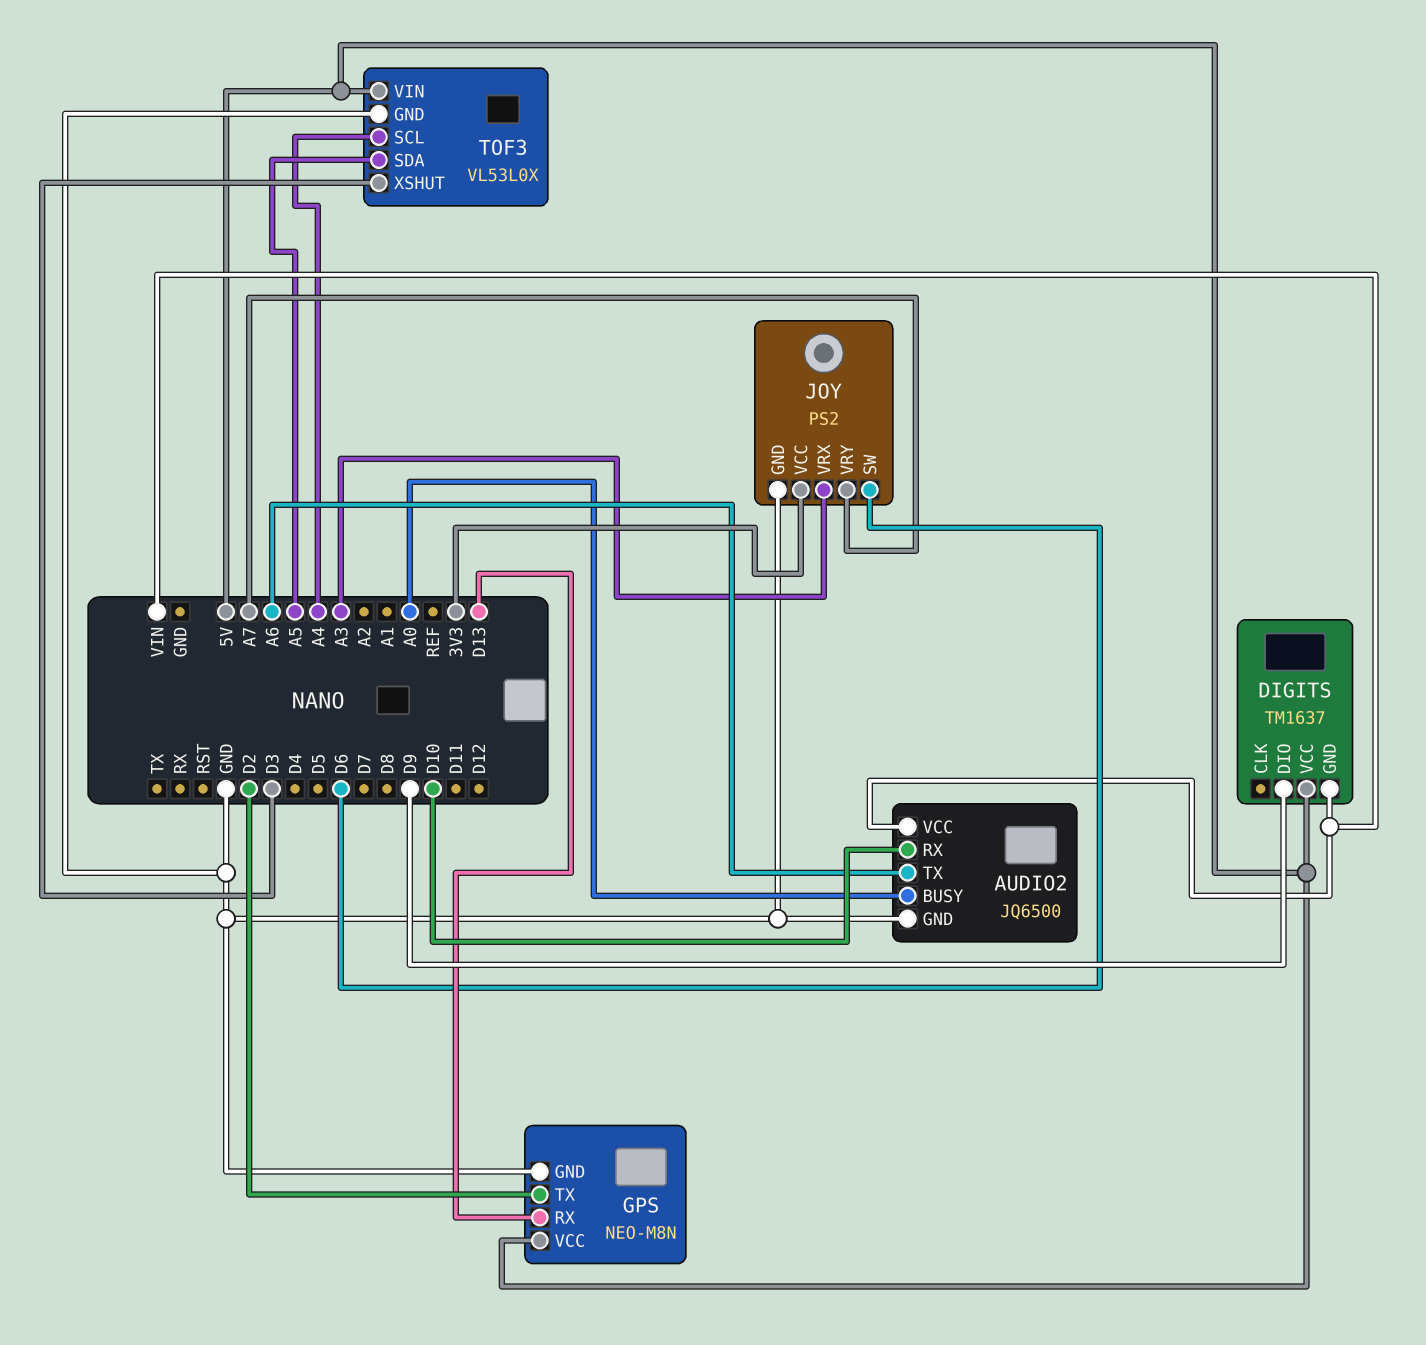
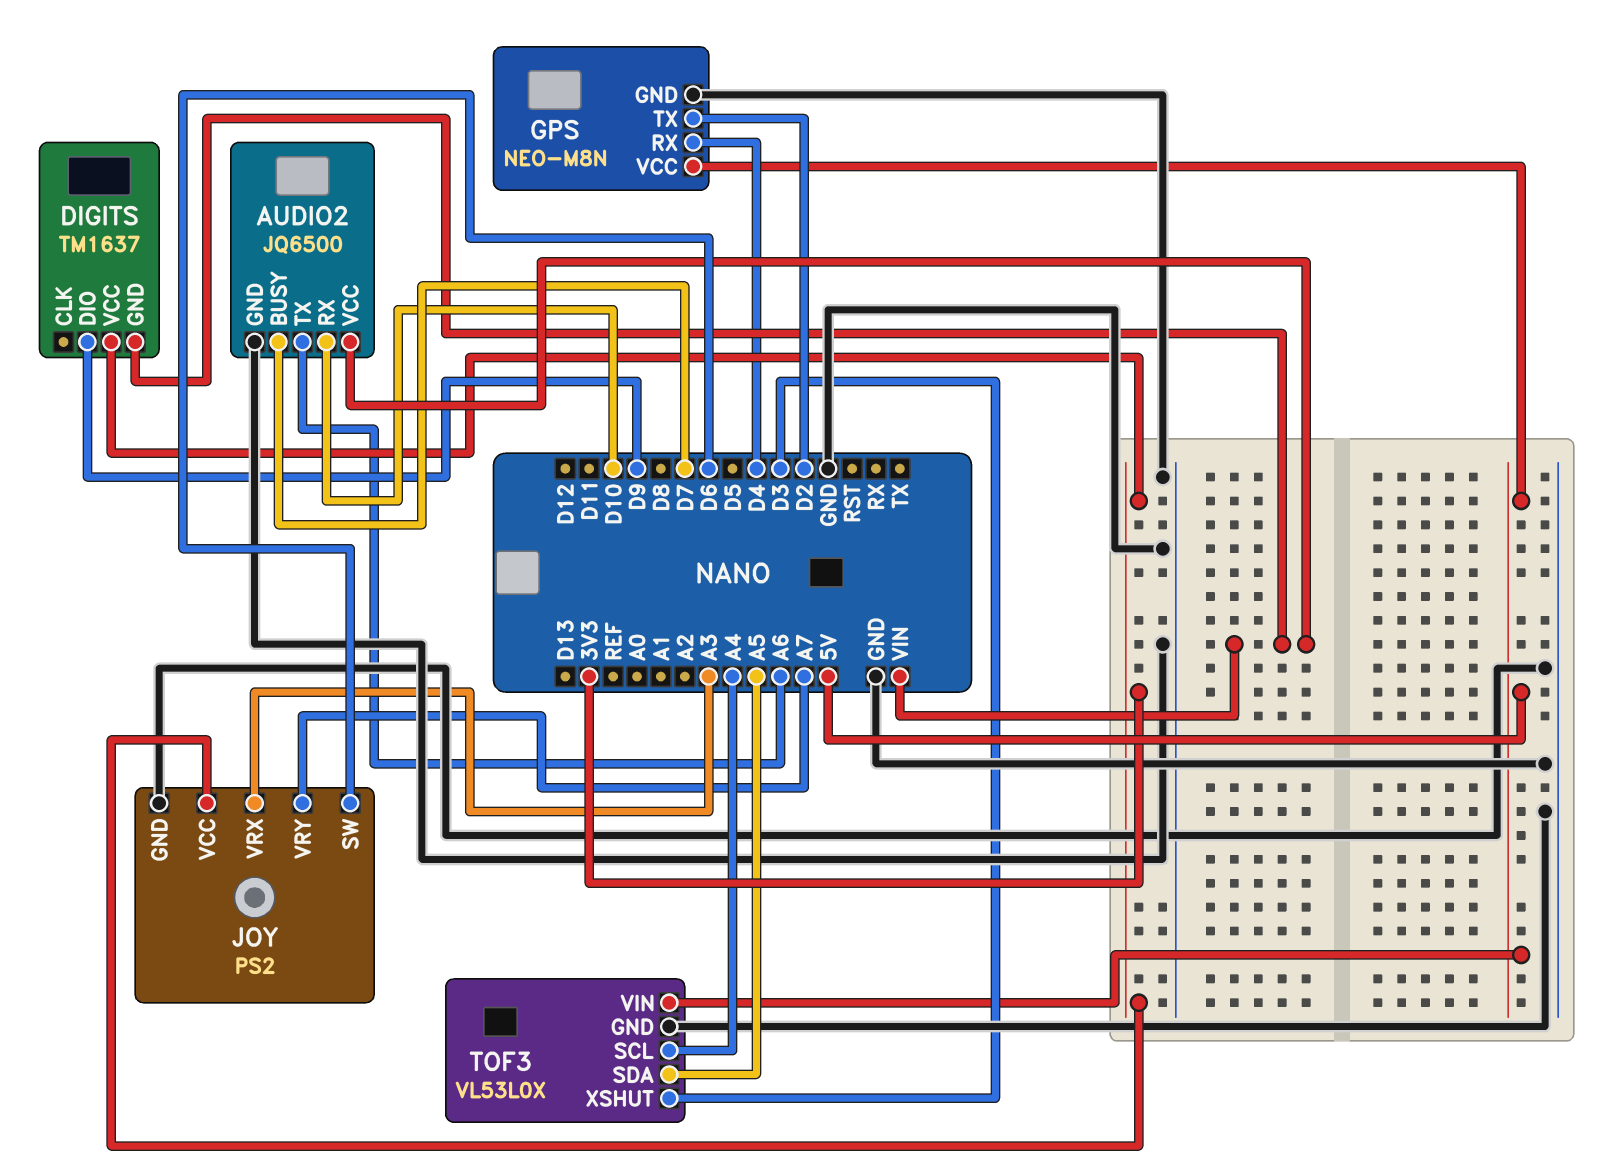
AUDIO2 pin BUSY: A0 -> D7
DIGITS pin VCC: 5V -> 3V3
GPS pin RX: D13 -> D4

